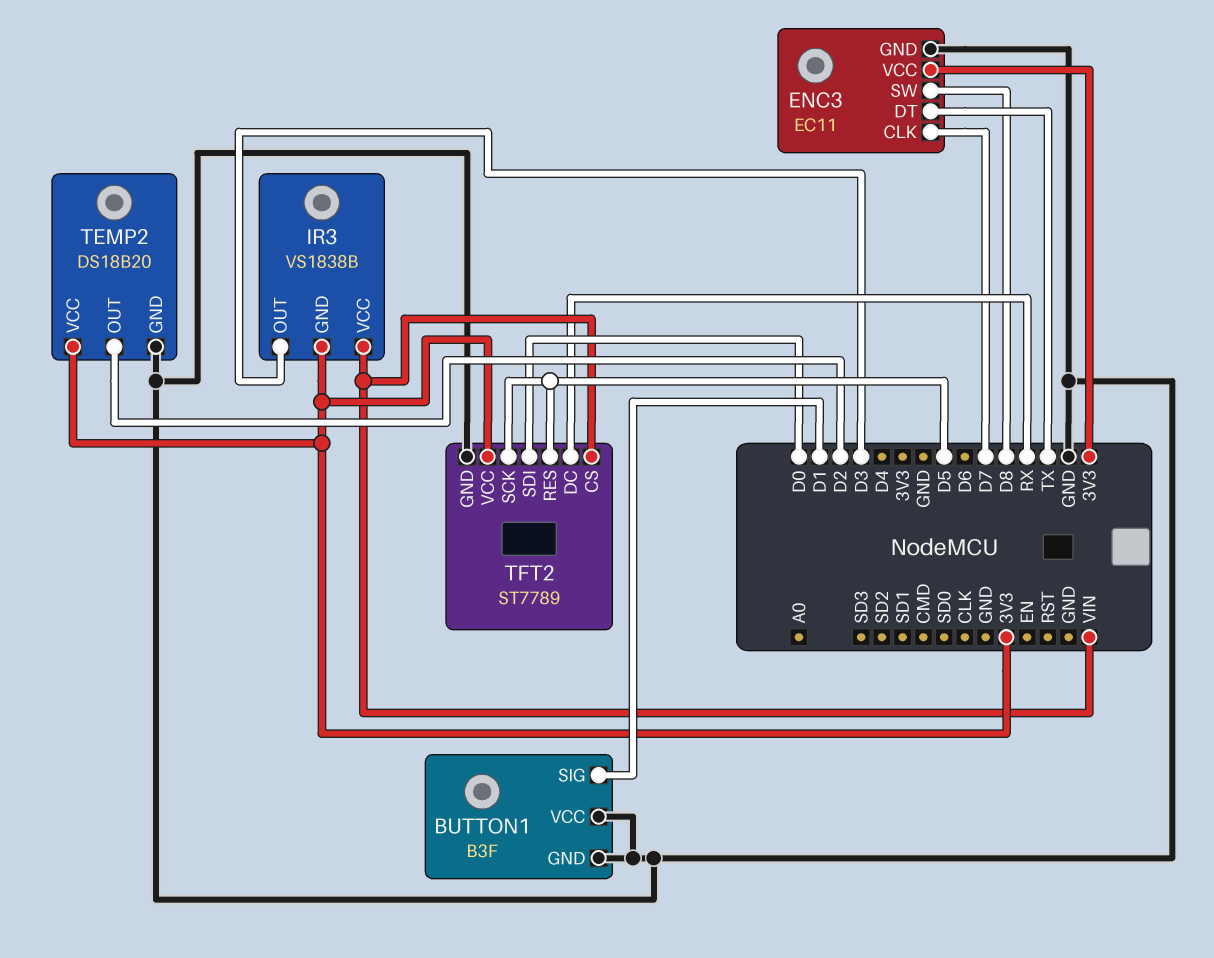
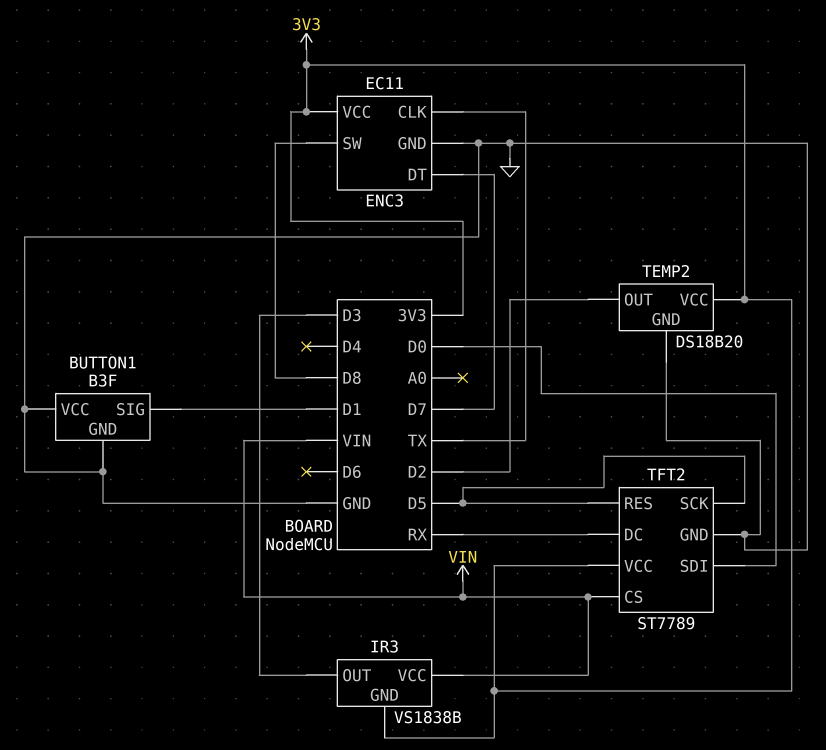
ENC3 pin CLK: D7 -> TX
ENC3 pin DT: TX -> D7

